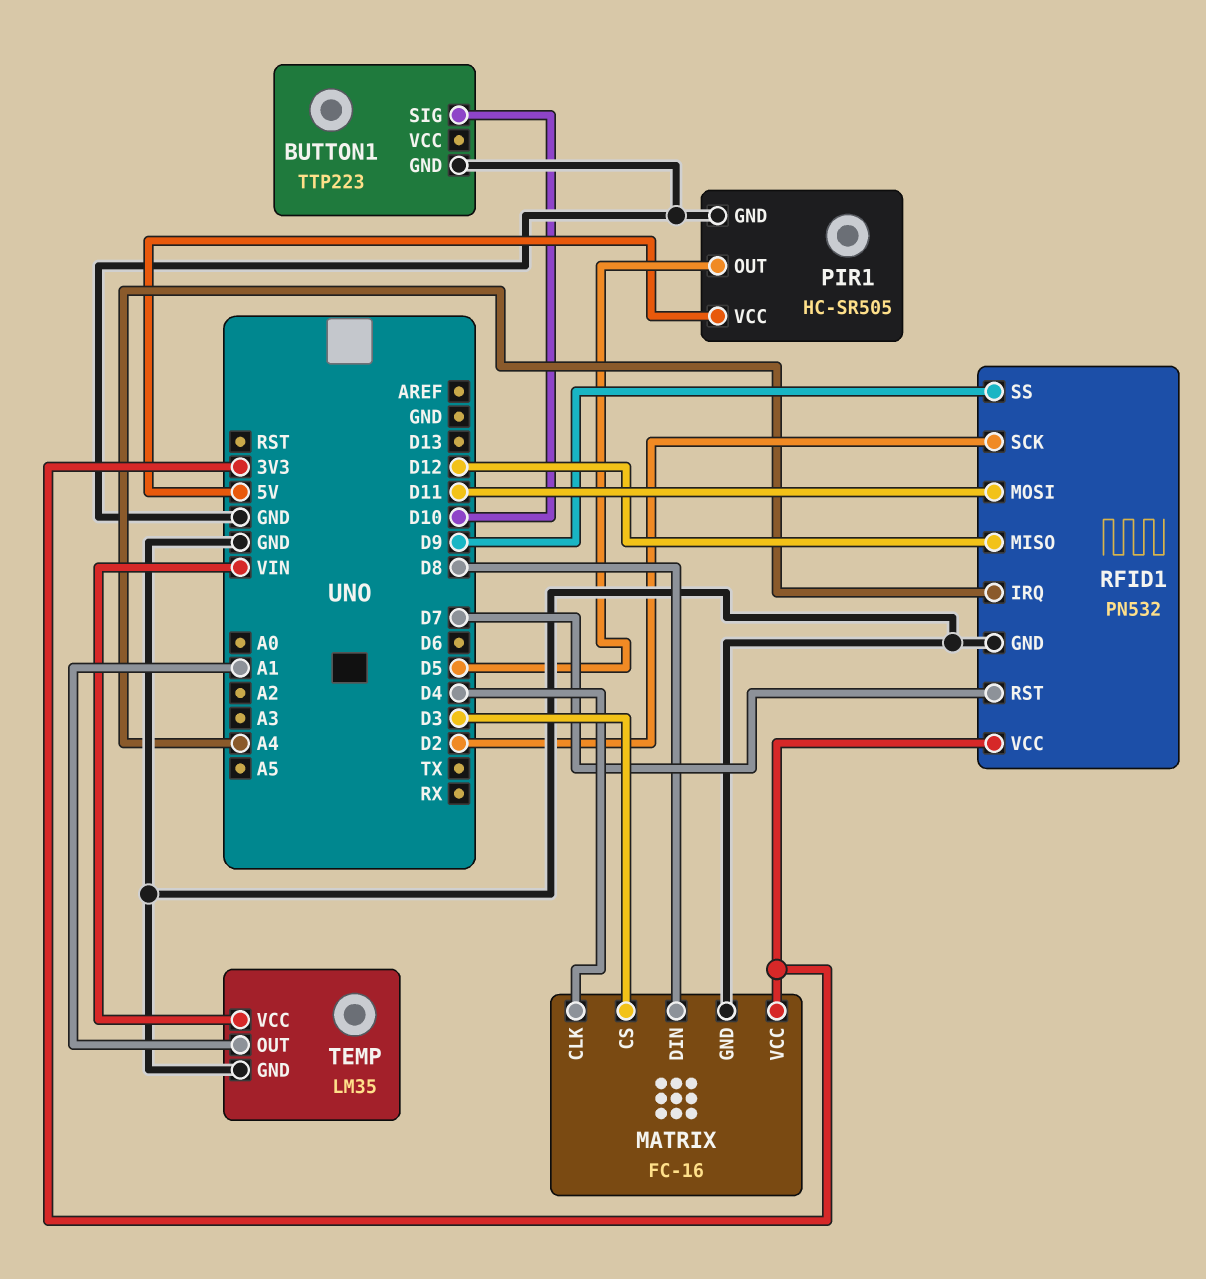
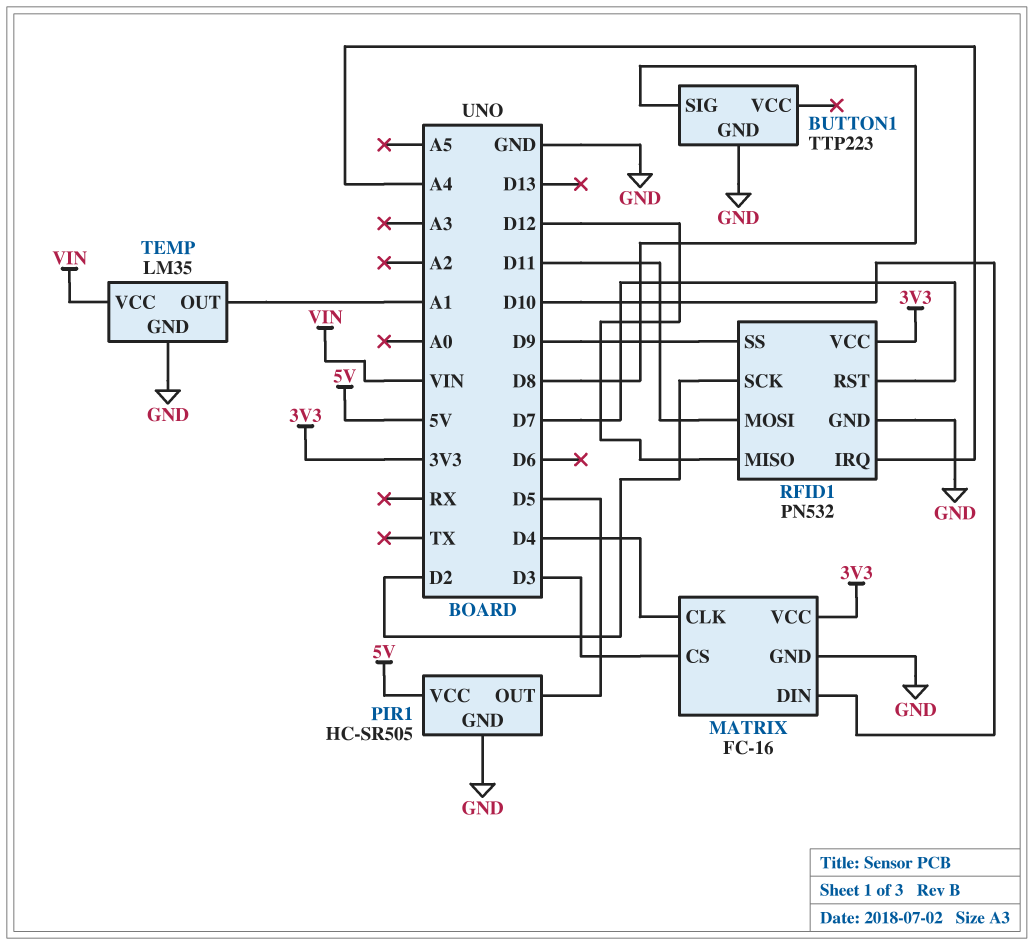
BUTTON1 pin SIG: D10 -> D8
MATRIX pin DIN: D8 -> D10

